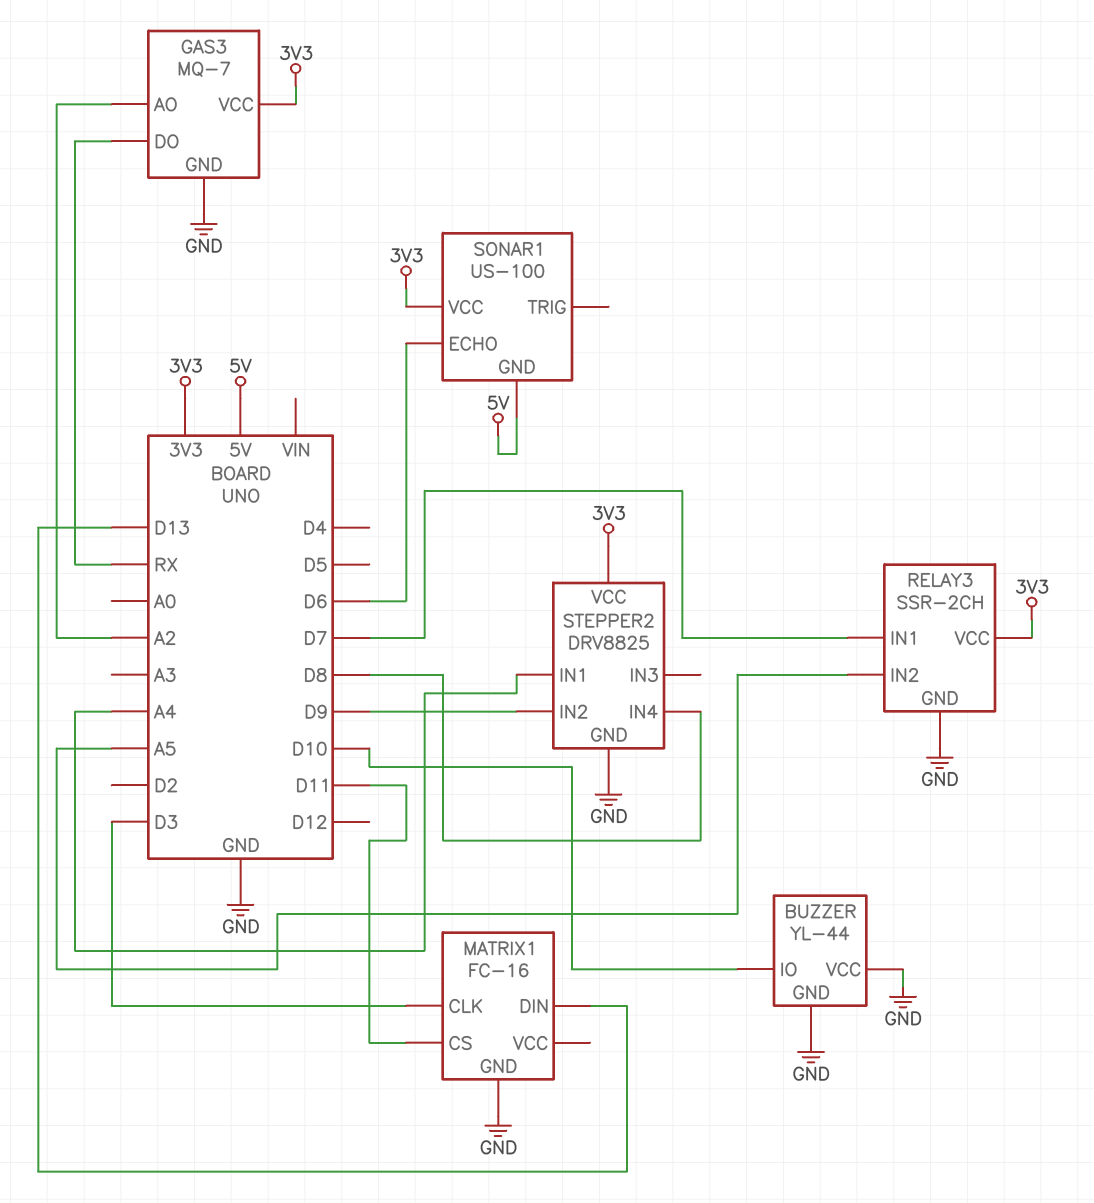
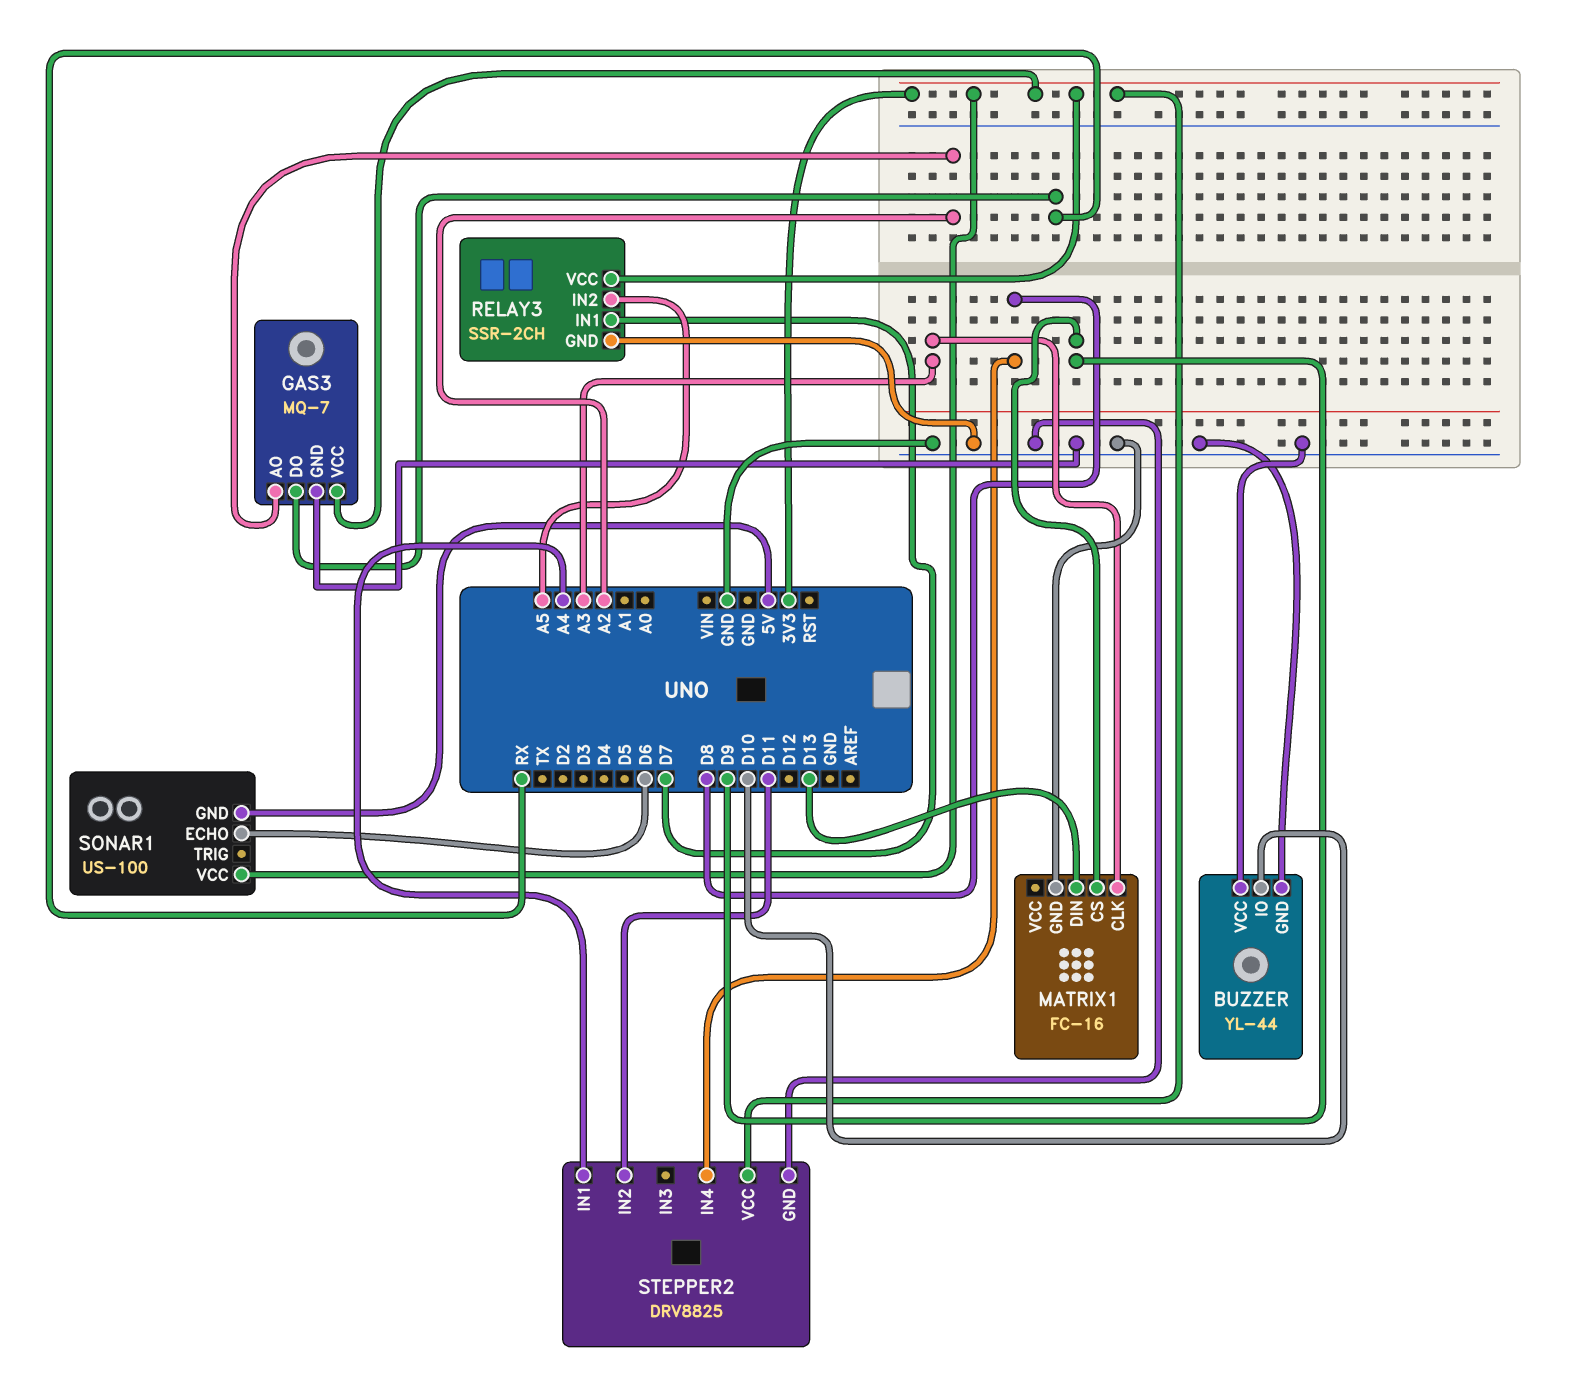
MATRIX1 pin CLK: D3 -> A3
MATRIX1 pin CS: D11 -> D9
STEPPER2 pin IN2: D9 -> D11

